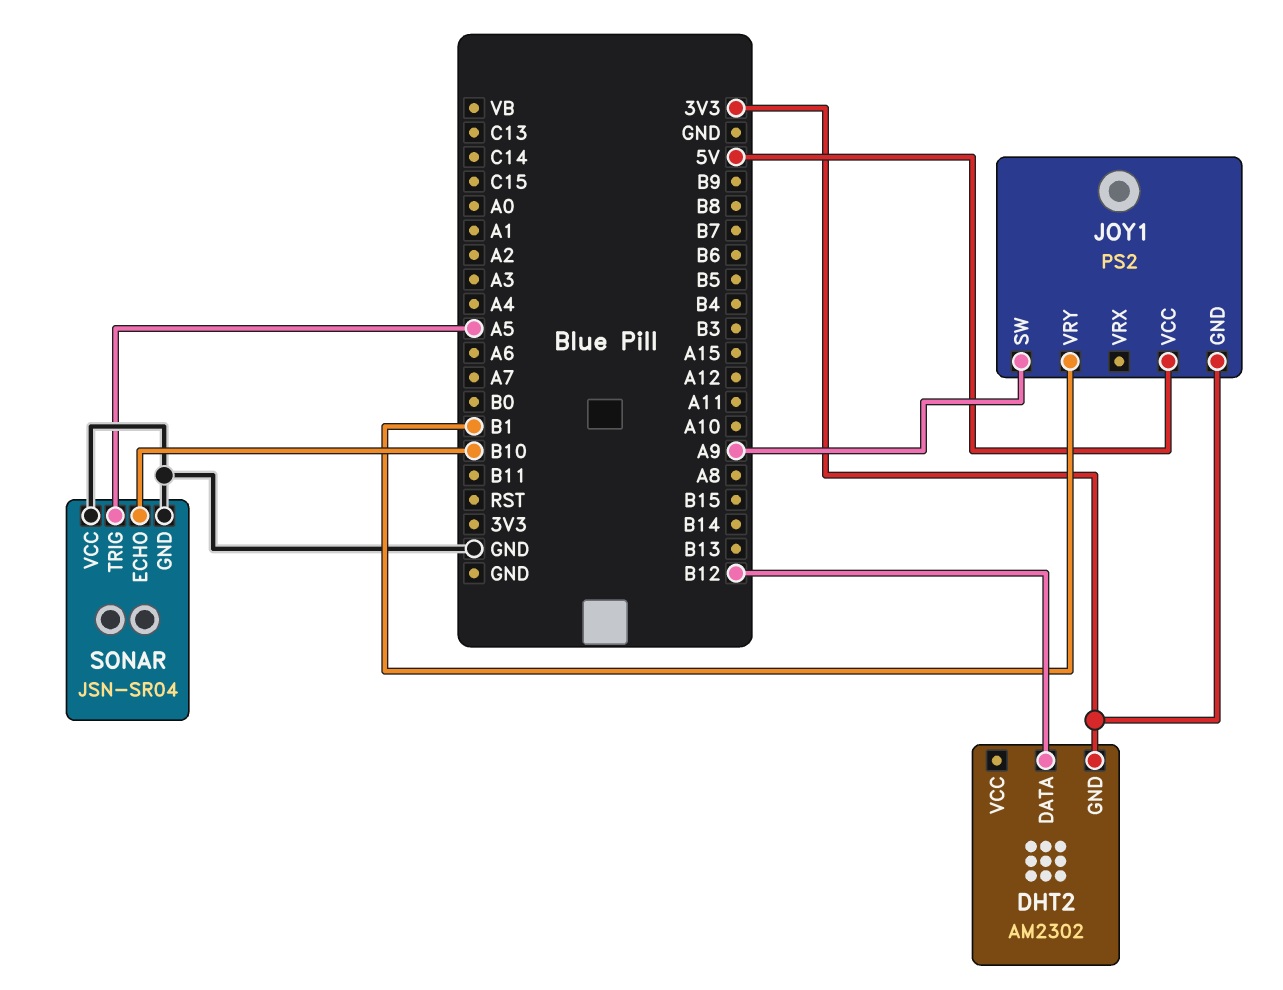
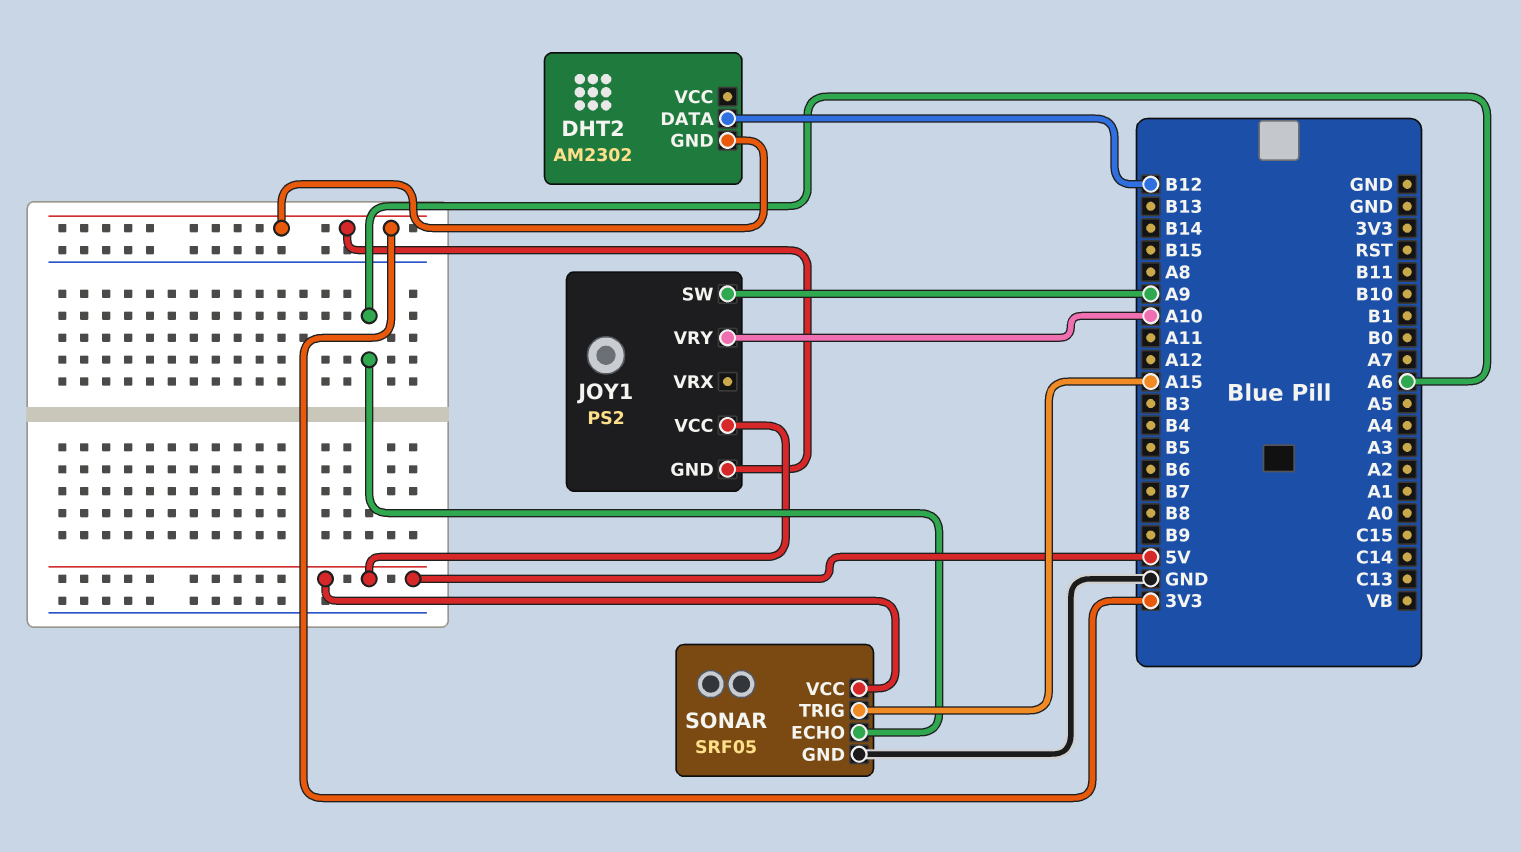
JOY1 pin VRY: B1 -> A10
SONAR: JSN-SR04 -> SRF05
SONAR pin ECHO: B10 -> A6
SONAR pin TRIG: A5 -> A15
SONAR pin VCC: GND -> 5V

